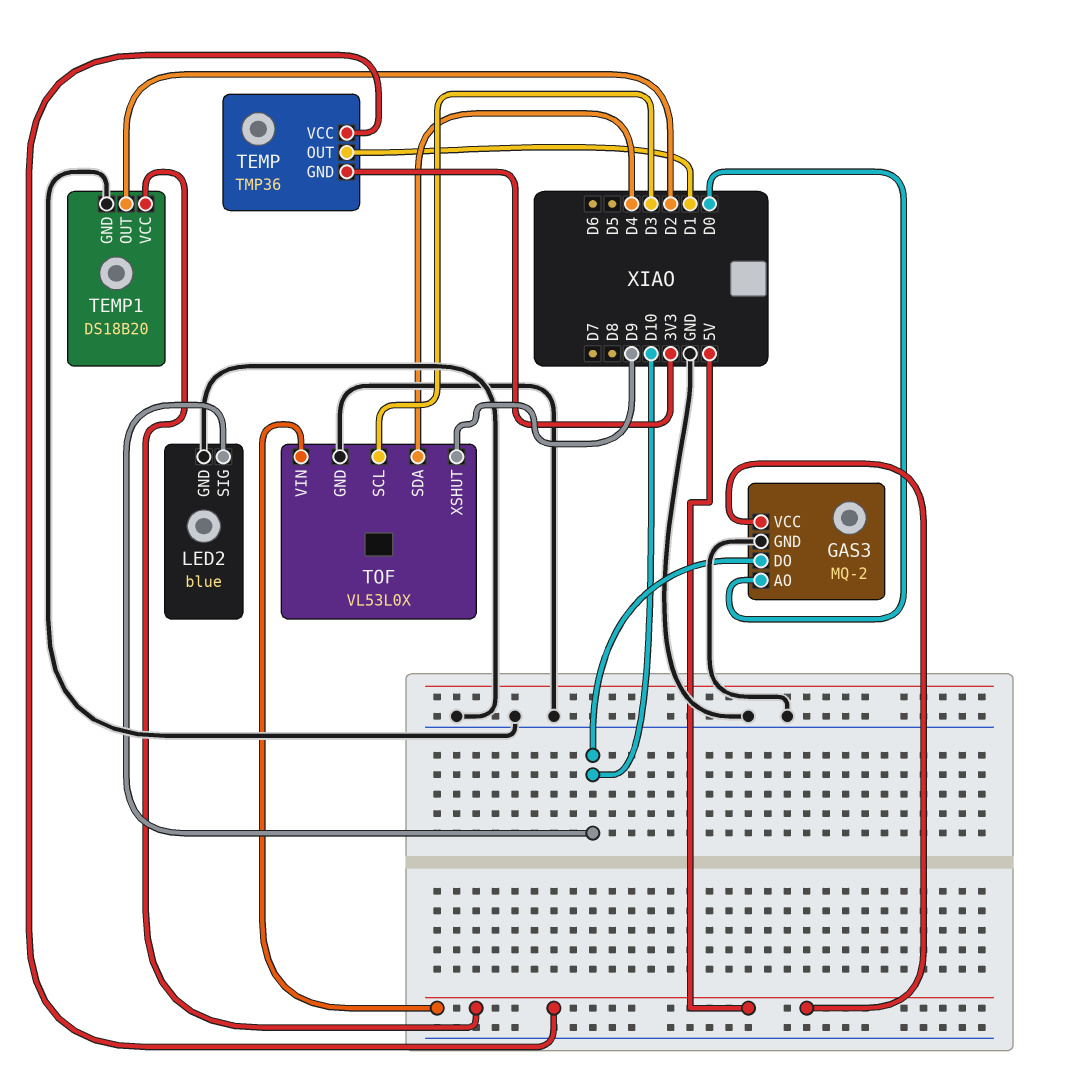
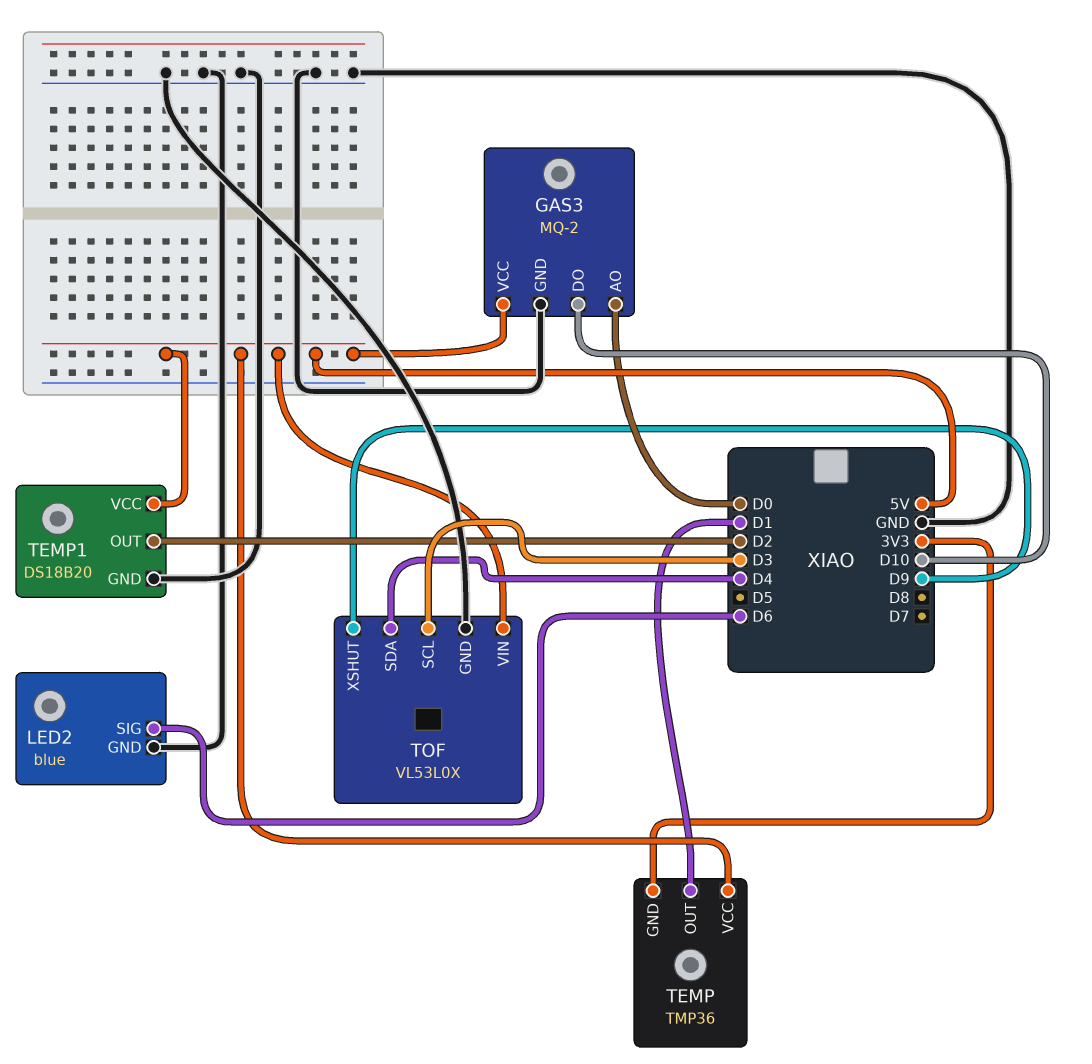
LED2 pin SIG: D10 -> D6

